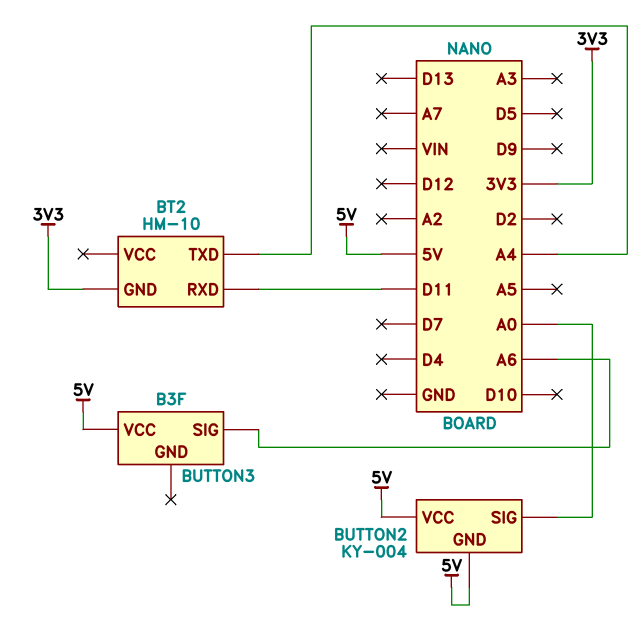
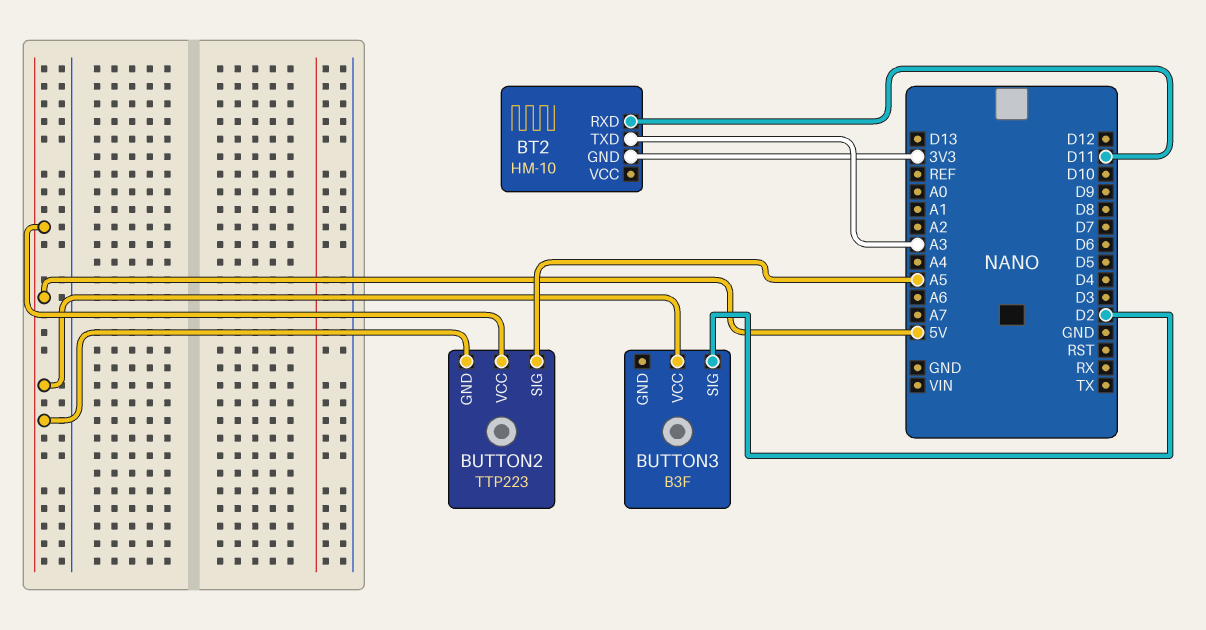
BT2 pin TXD: A4 -> A3
BUTTON2: KY-004 -> TTP223
BUTTON2 pin SIG: A0 -> A5
BUTTON3 pin SIG: A6 -> D2

